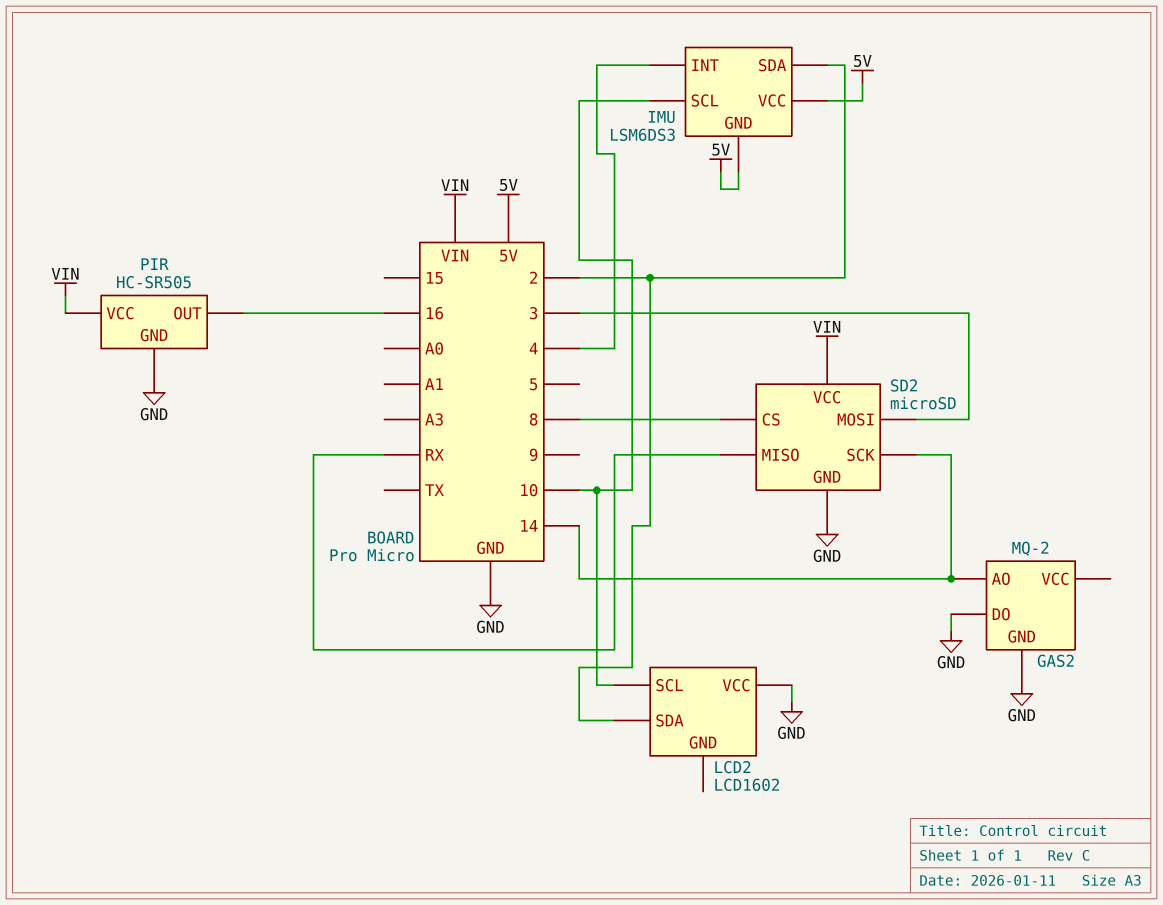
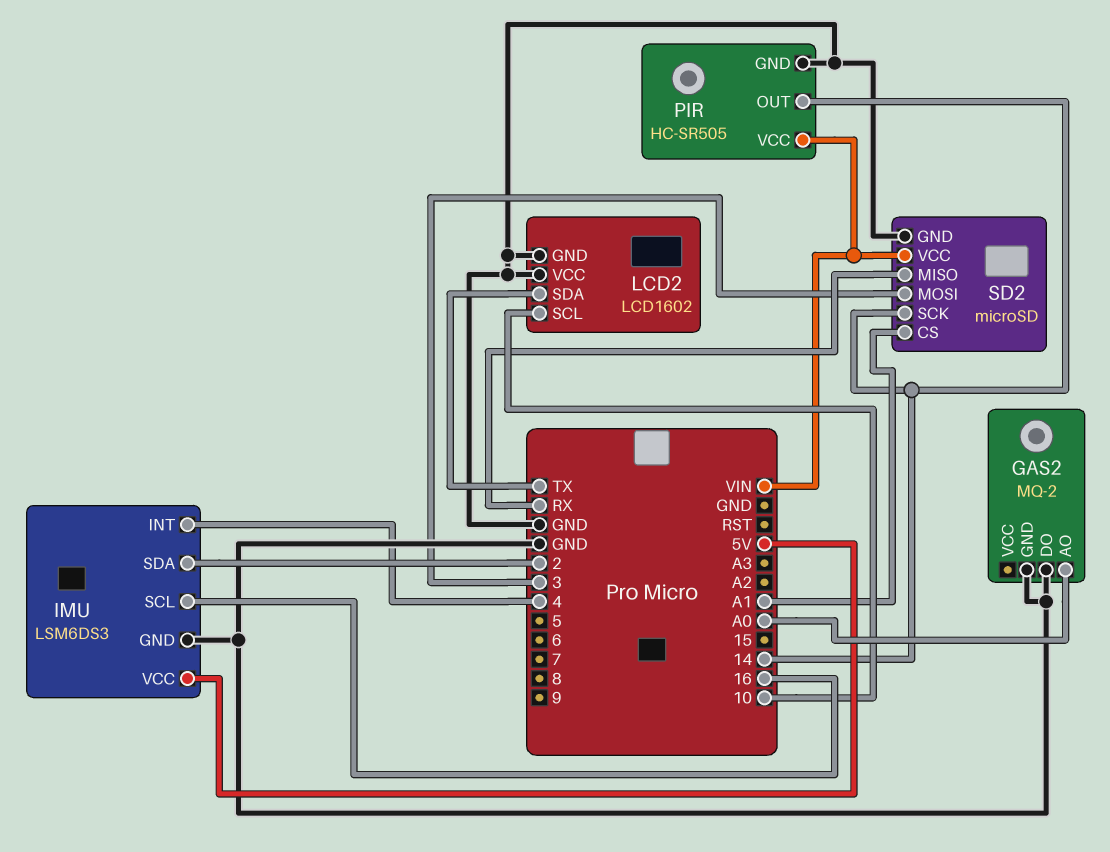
GAS2 pin AO: 14 -> A0
IMU pin GND: 5V -> GND
IMU pin SCL: 10 -> 16
LCD2 pin GND: none -> GND
LCD2 pin SDA: 2 -> TX
PIR pin OUT: 16 -> 14
SD2 pin CS: 8 -> A1

